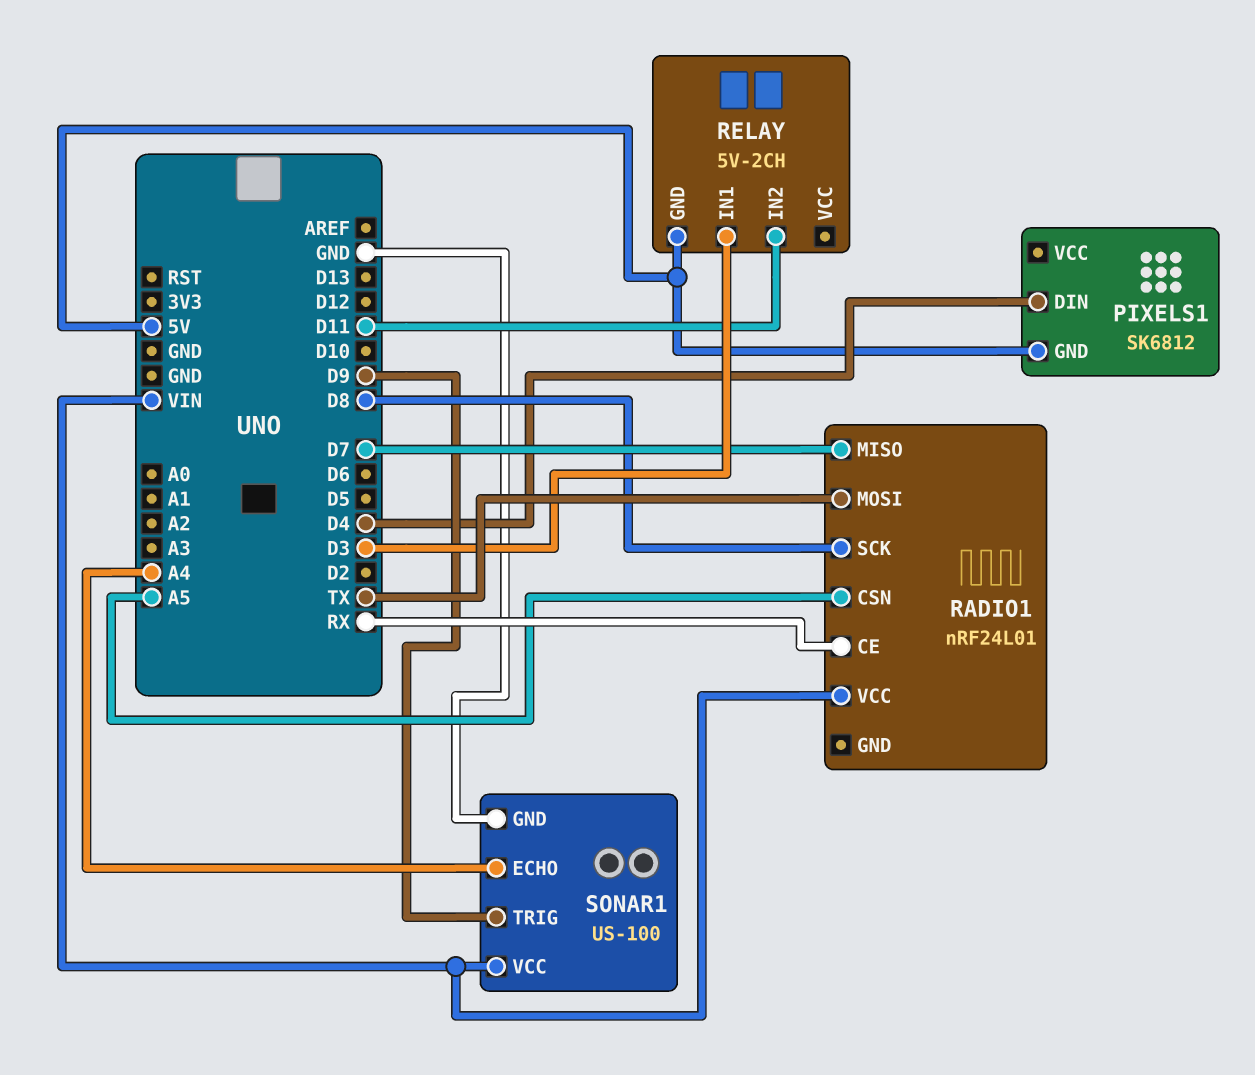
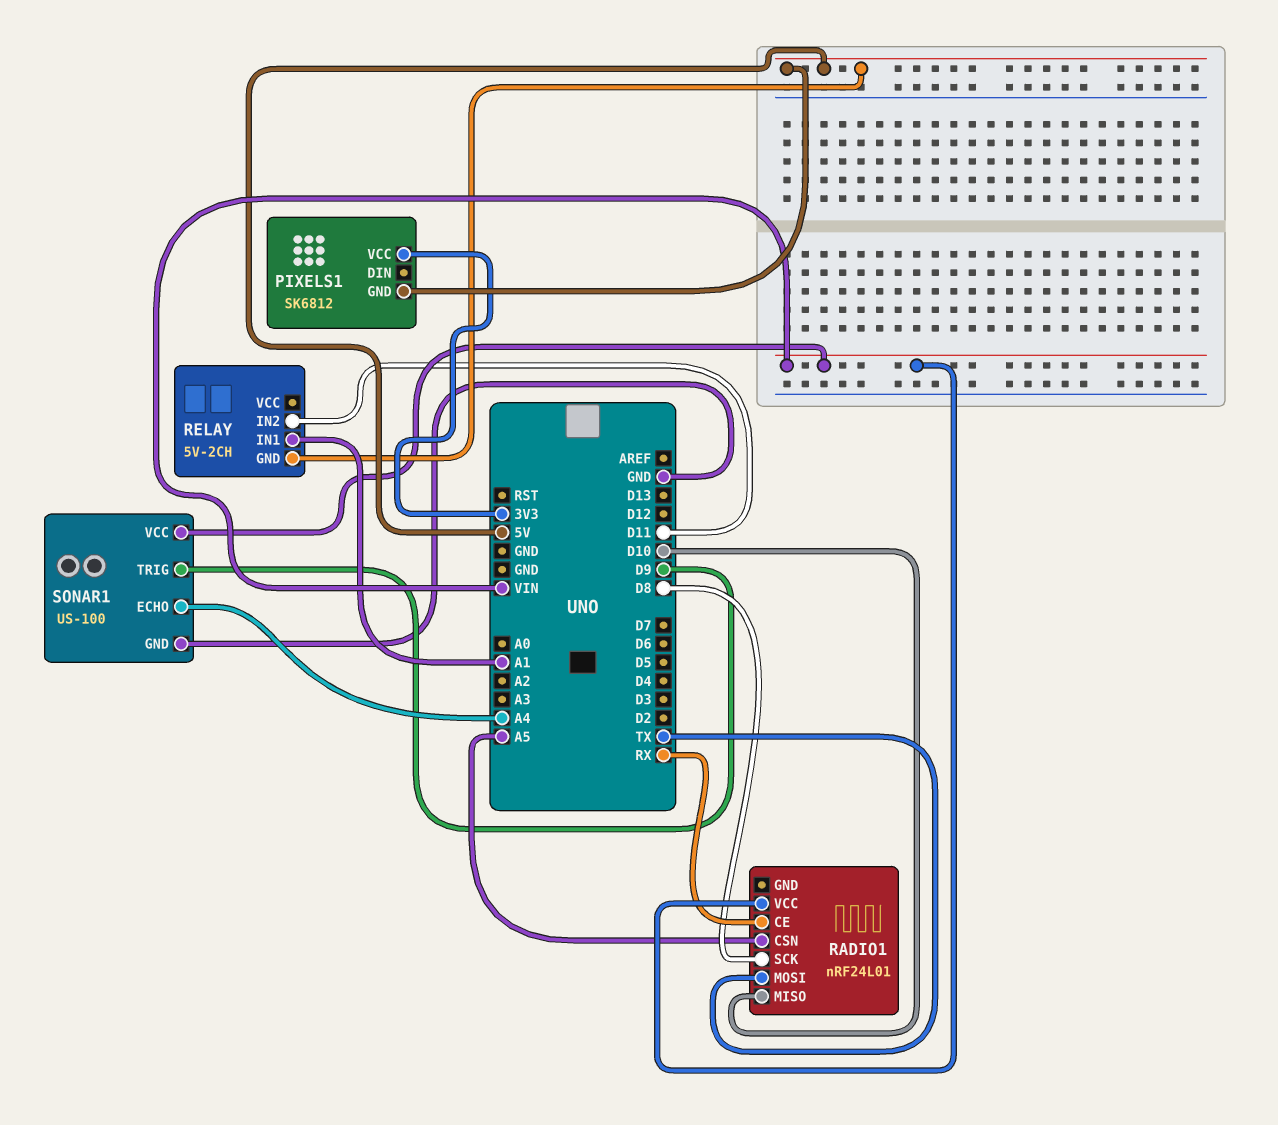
PIXELS1 pin DIN: D4 -> none
PIXELS1 pin VCC: none -> 3V3
RADIO1 pin MISO: D7 -> D10
RELAY pin IN1: D3 -> A1

